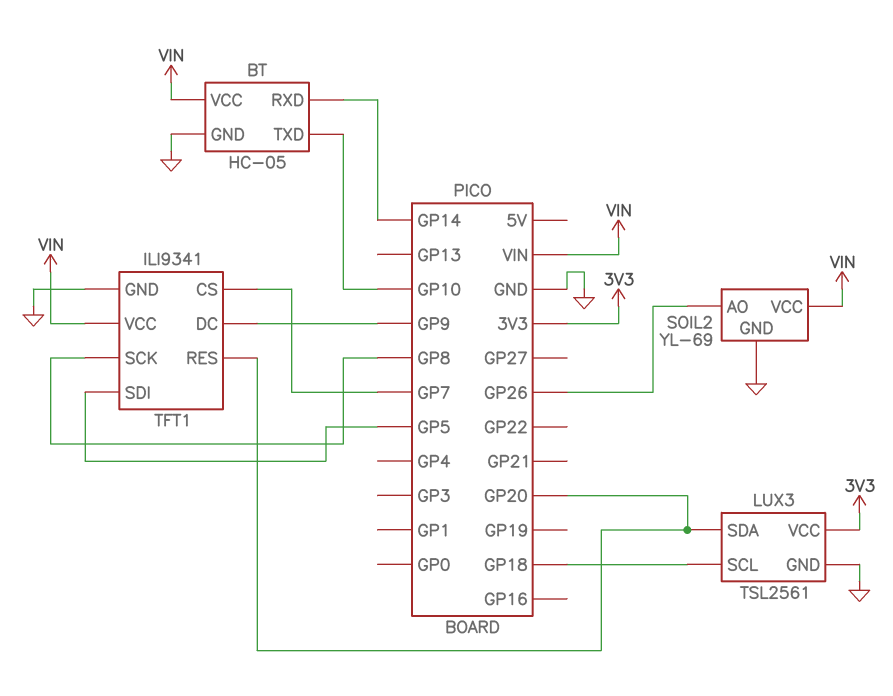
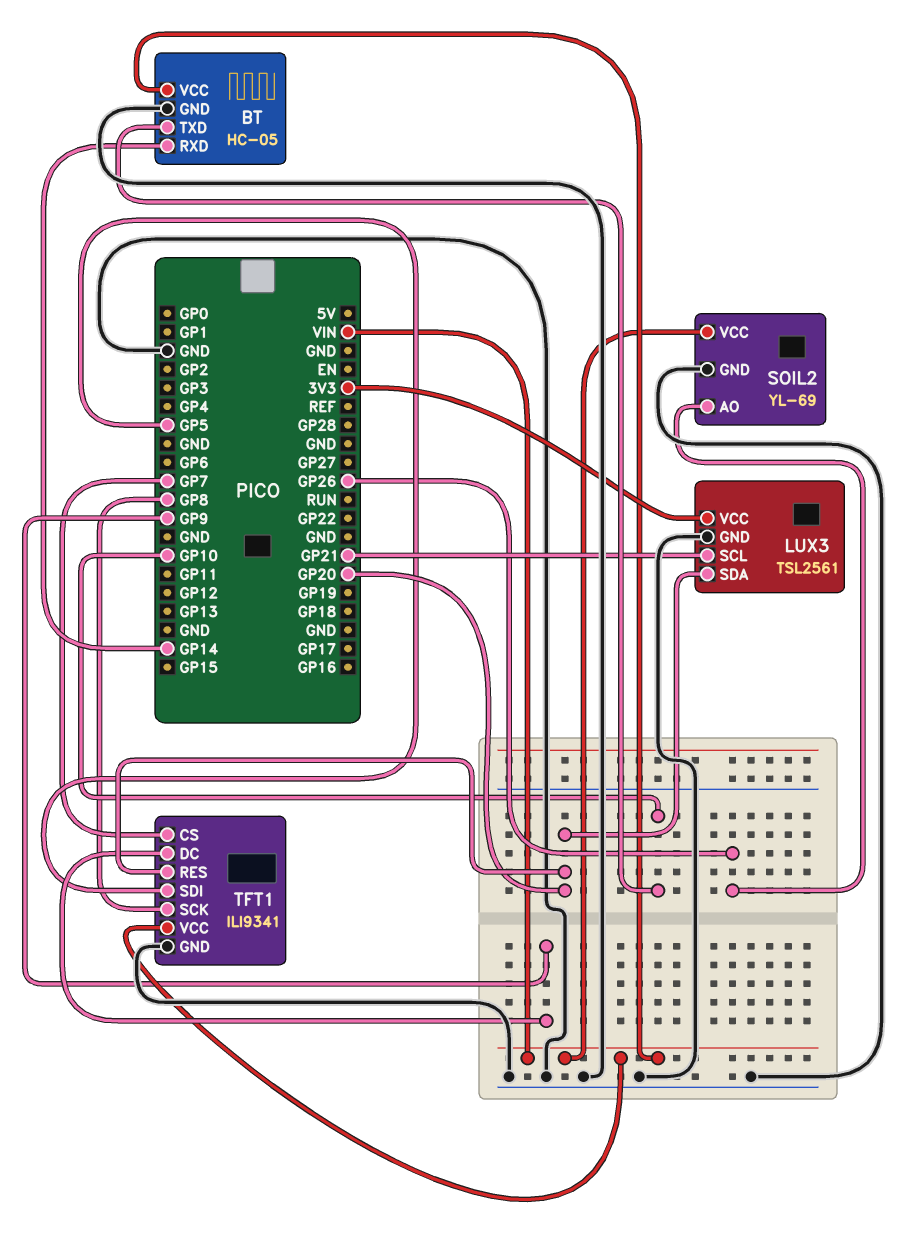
LUX3 pin SCL: GP18 -> GP21

